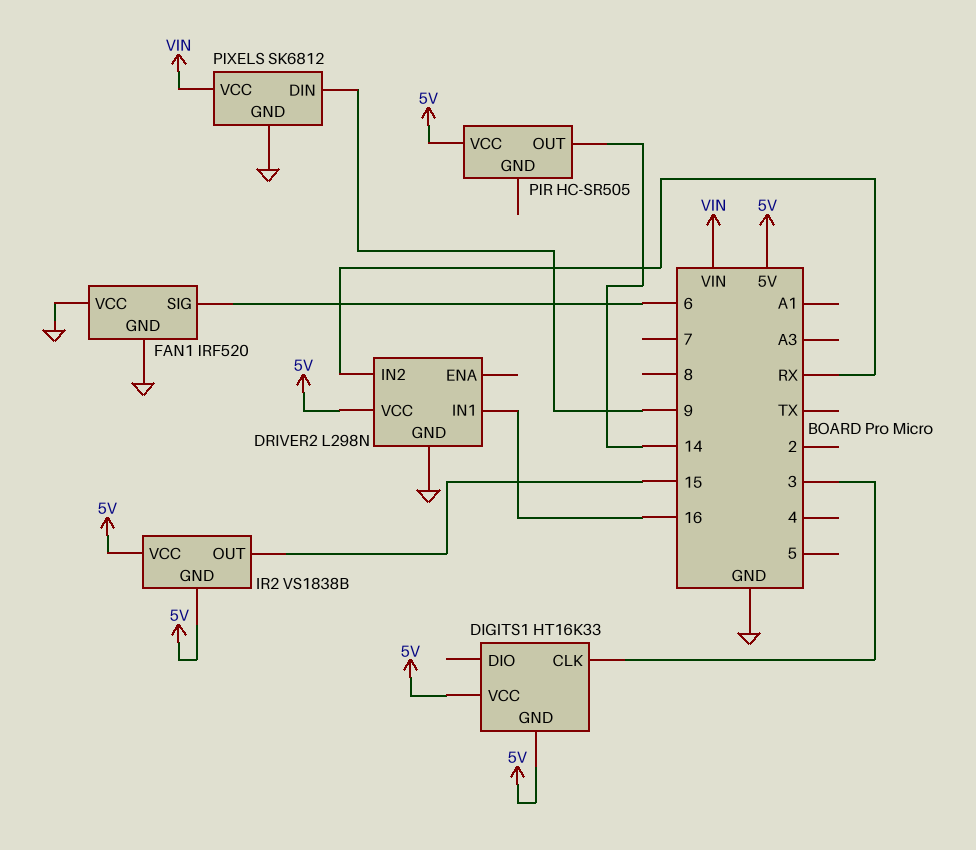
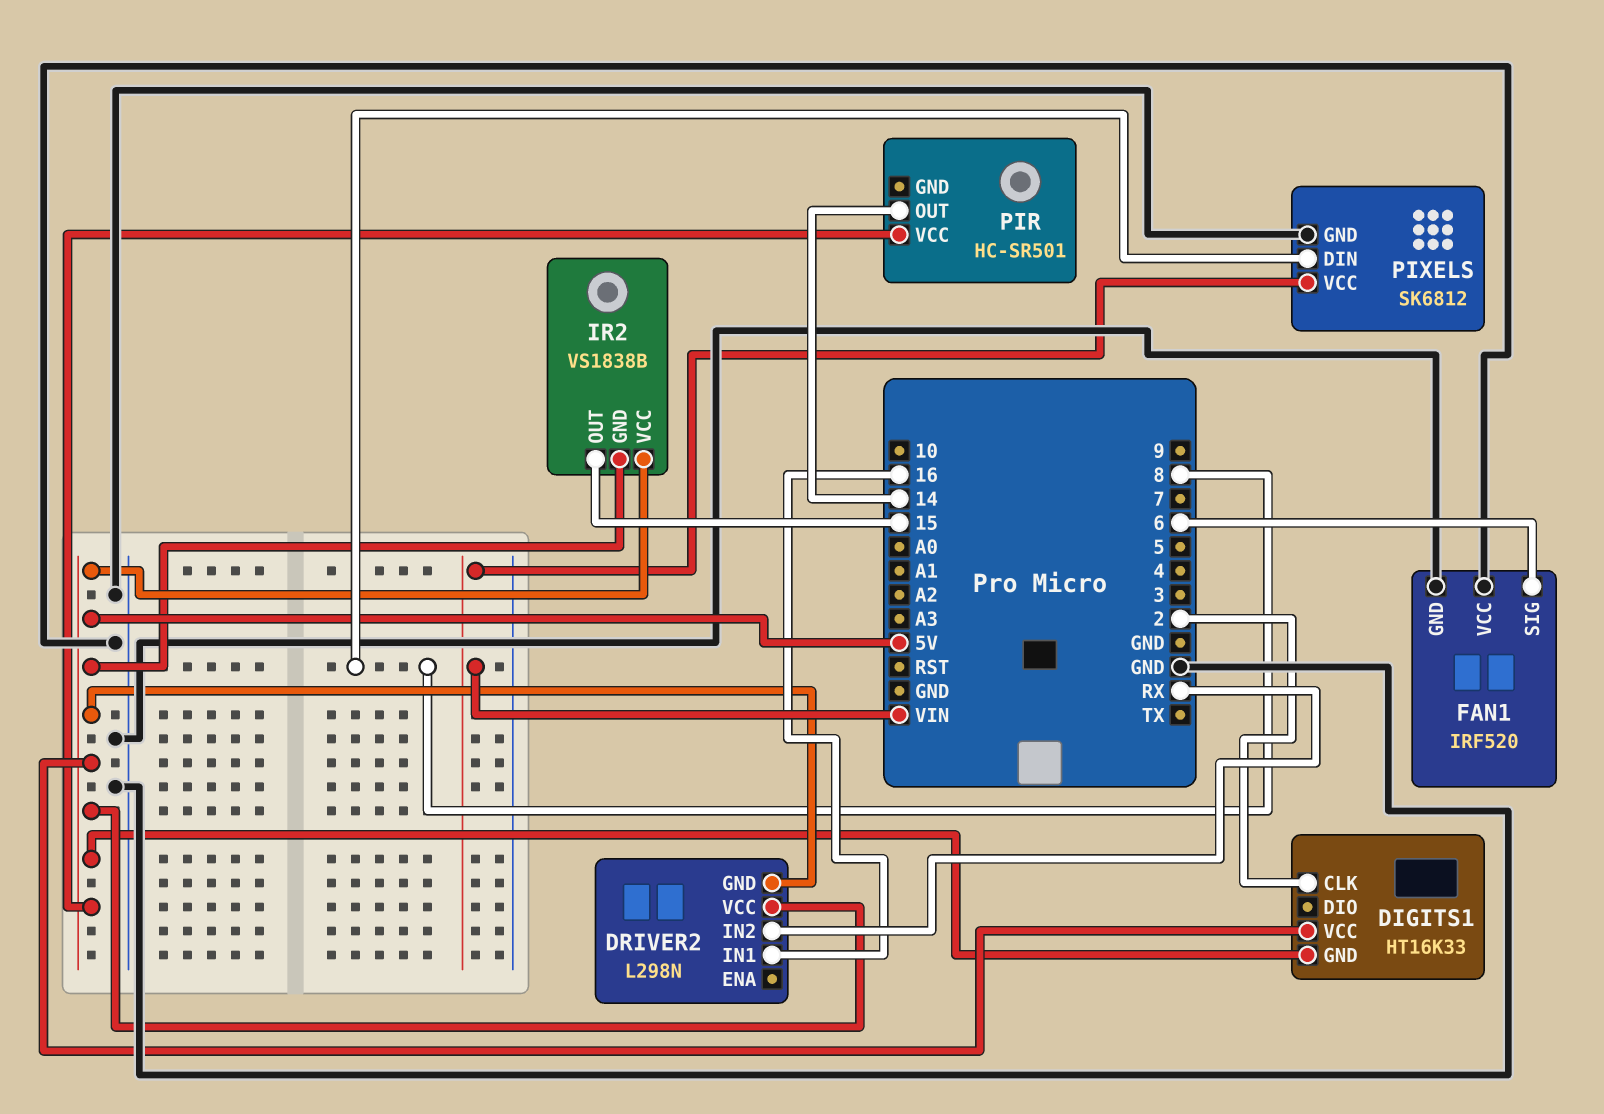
DIGITS1 pin CLK: 3 -> 2
DRIVER2 pin GND: GND -> 5V
PIR: HC-SR505 -> HC-SR501
PIXELS pin DIN: 9 -> 8

